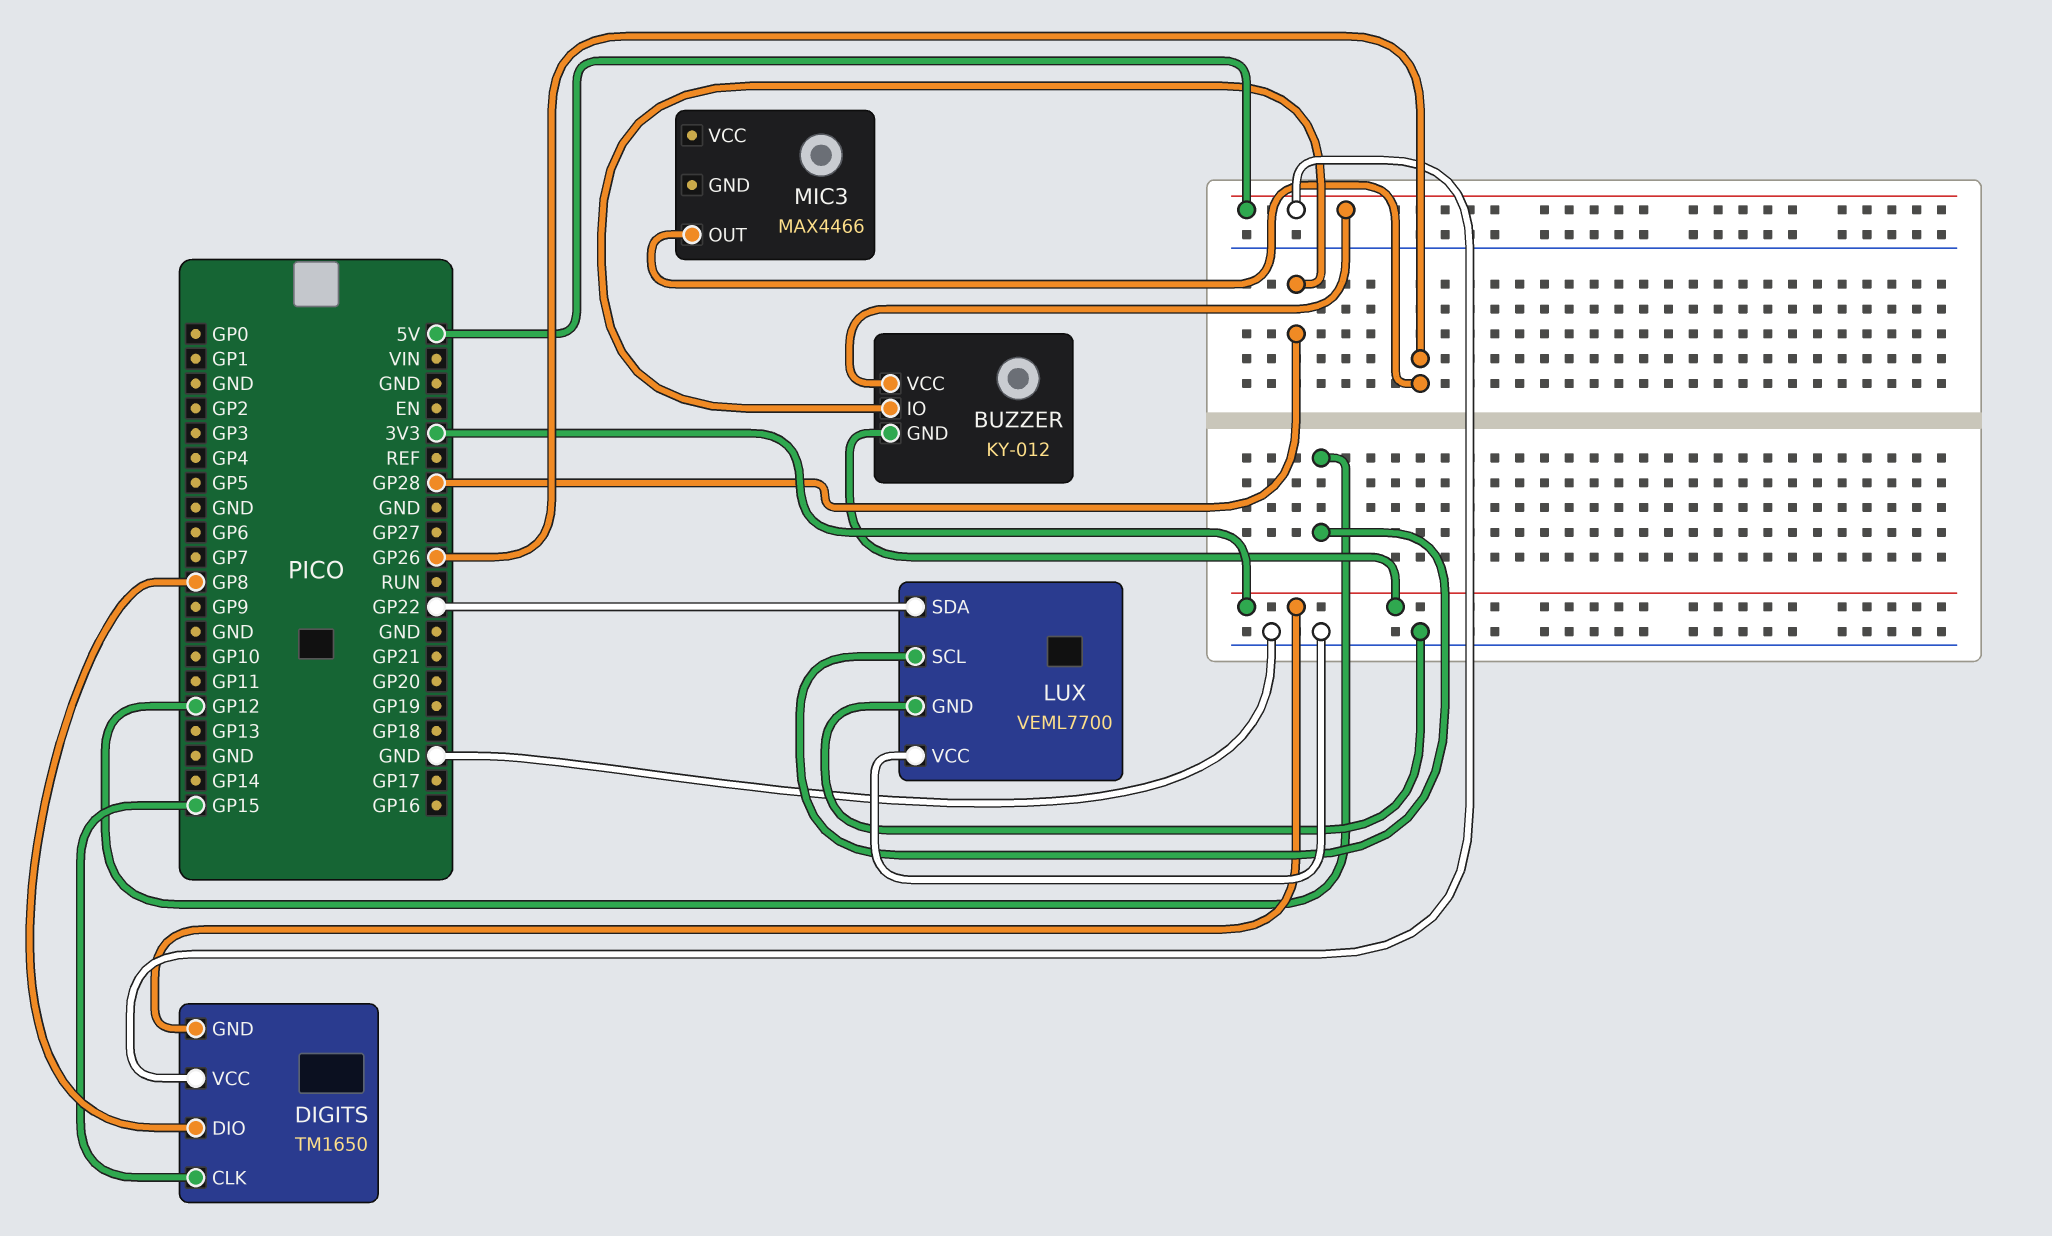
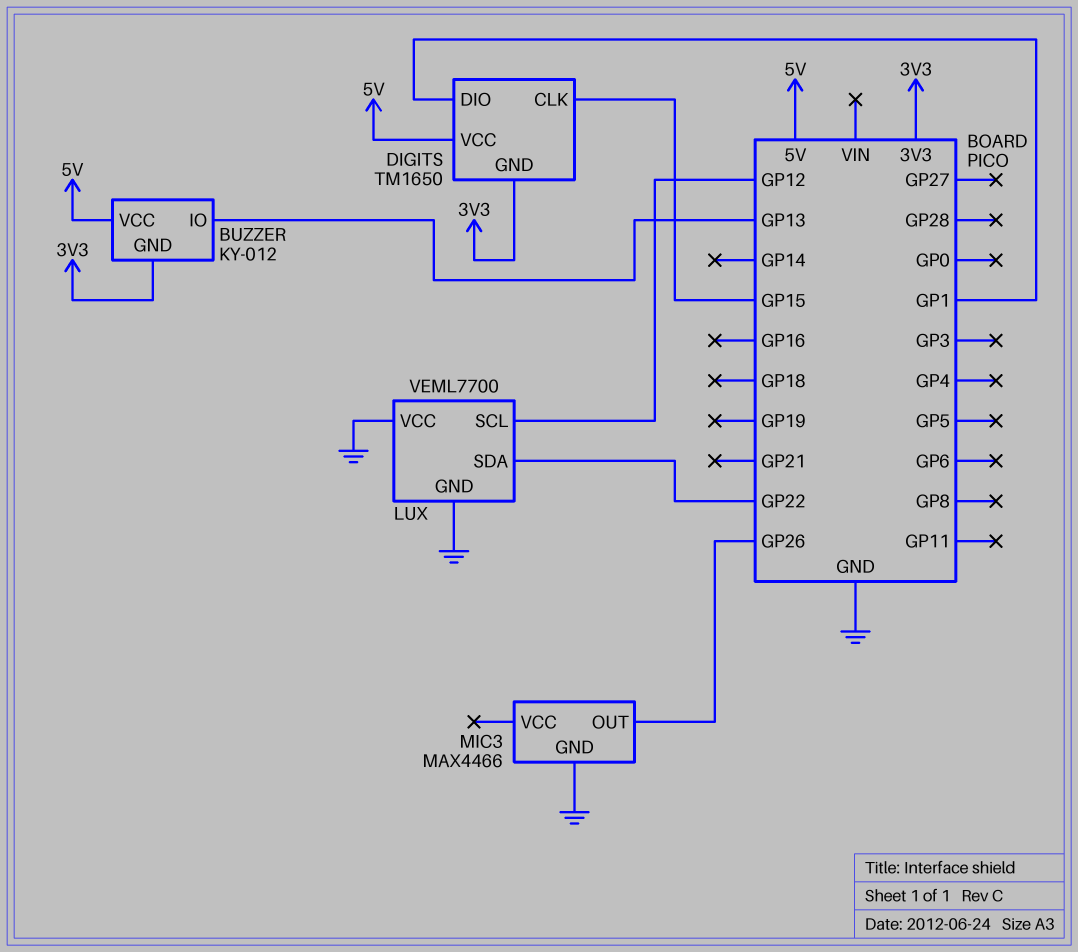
BUZZER pin IO: GP28 -> GP13
DIGITS pin DIO: GP8 -> GP1
MIC3 pin GND: none -> GND

